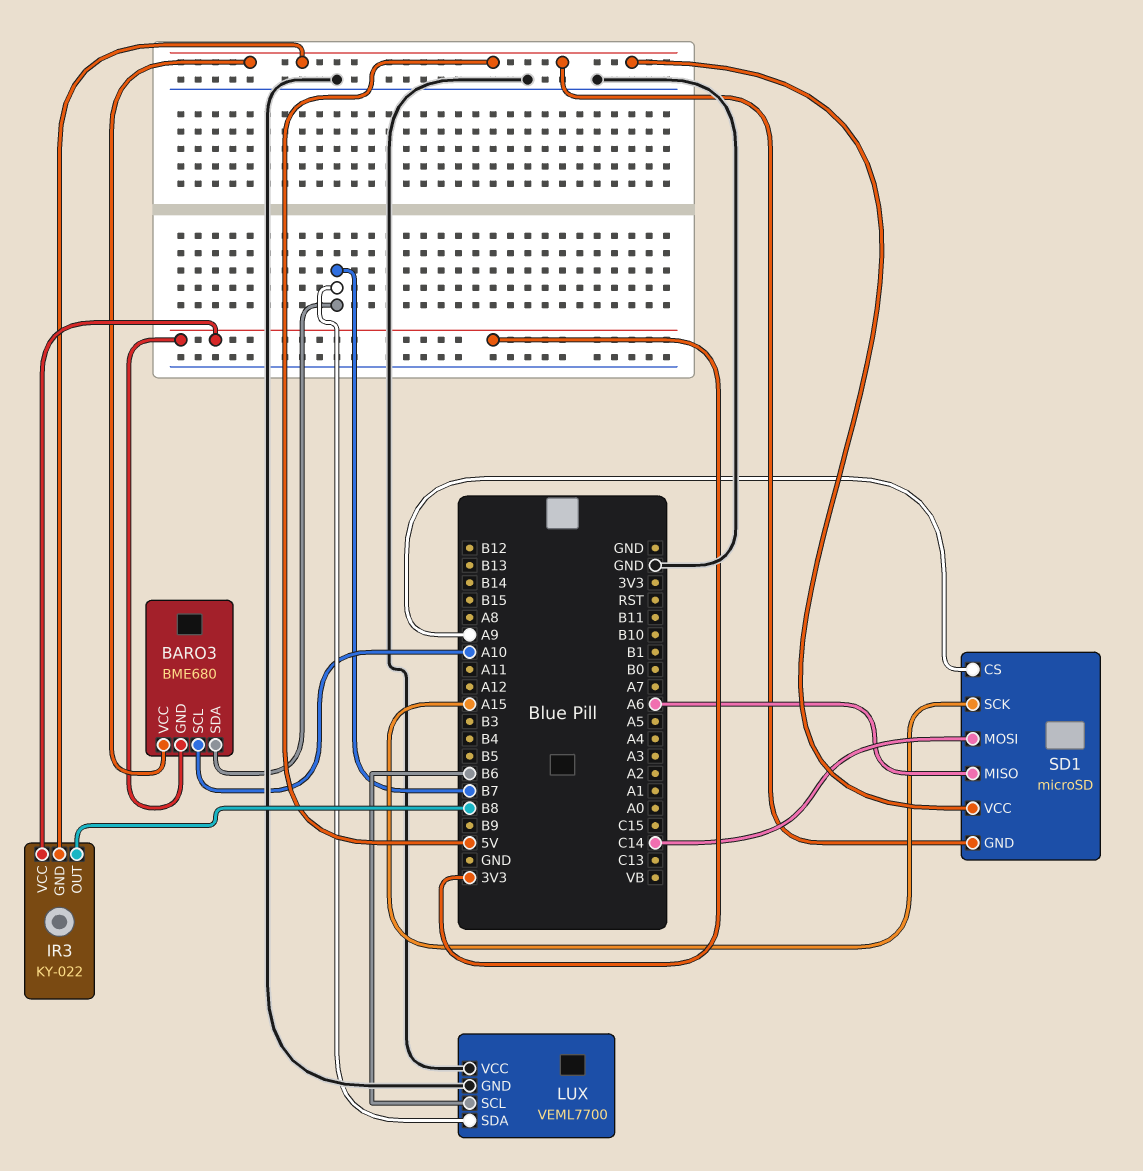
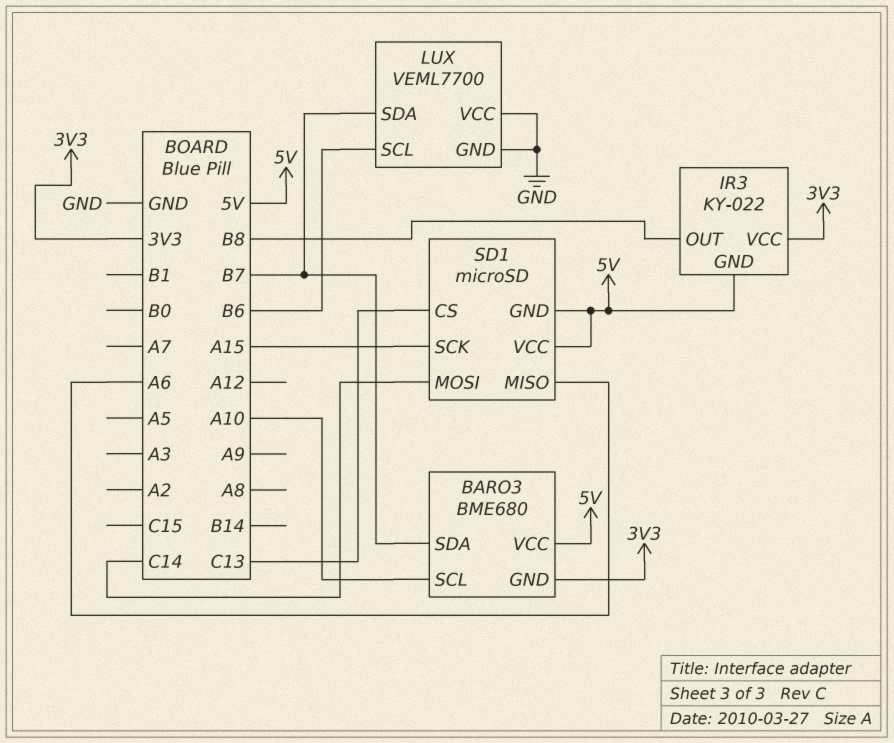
SD1 pin CS: A9 -> C13

